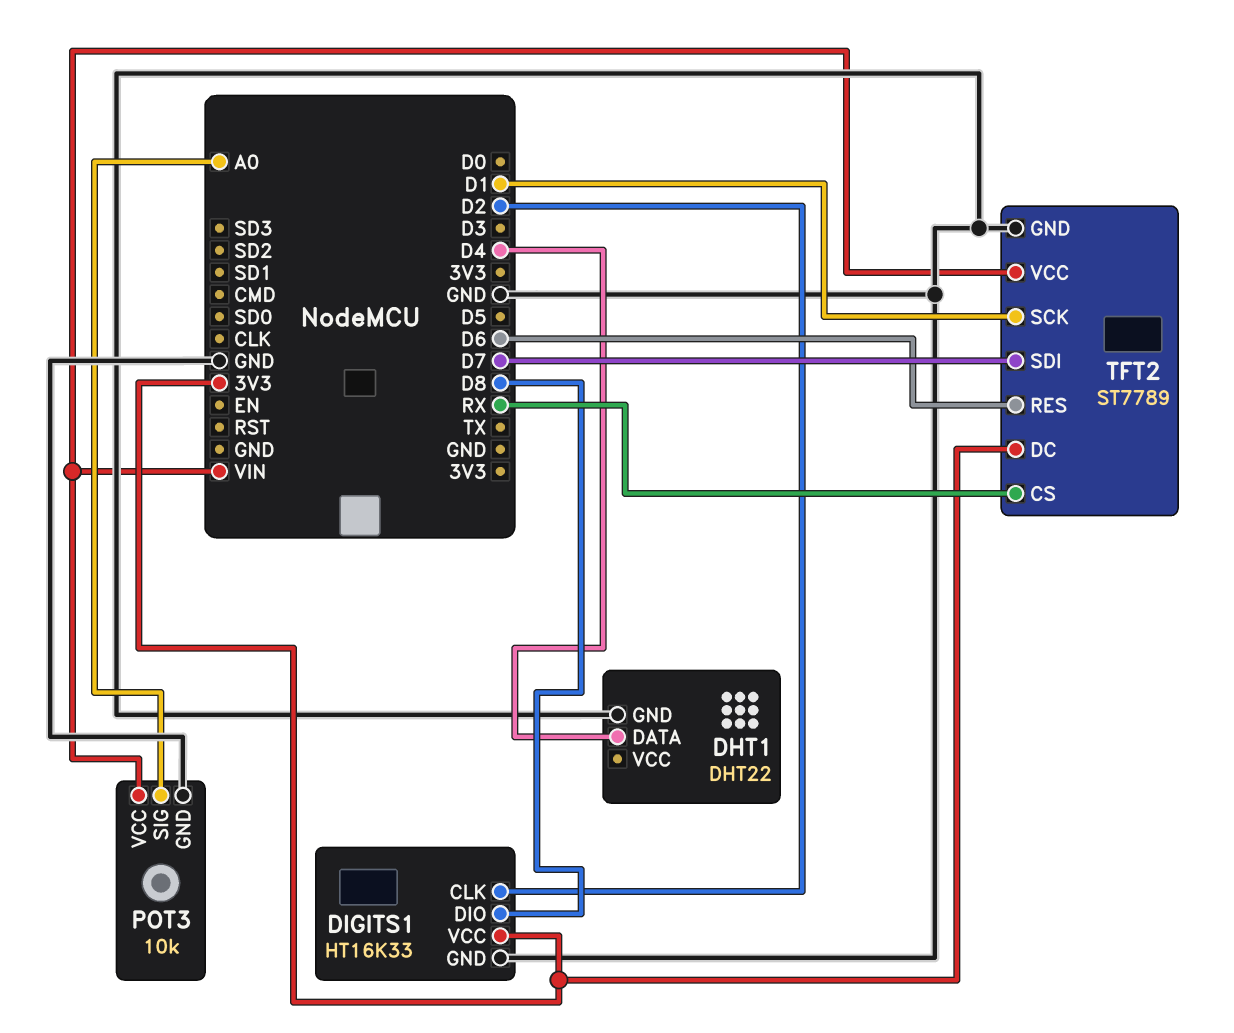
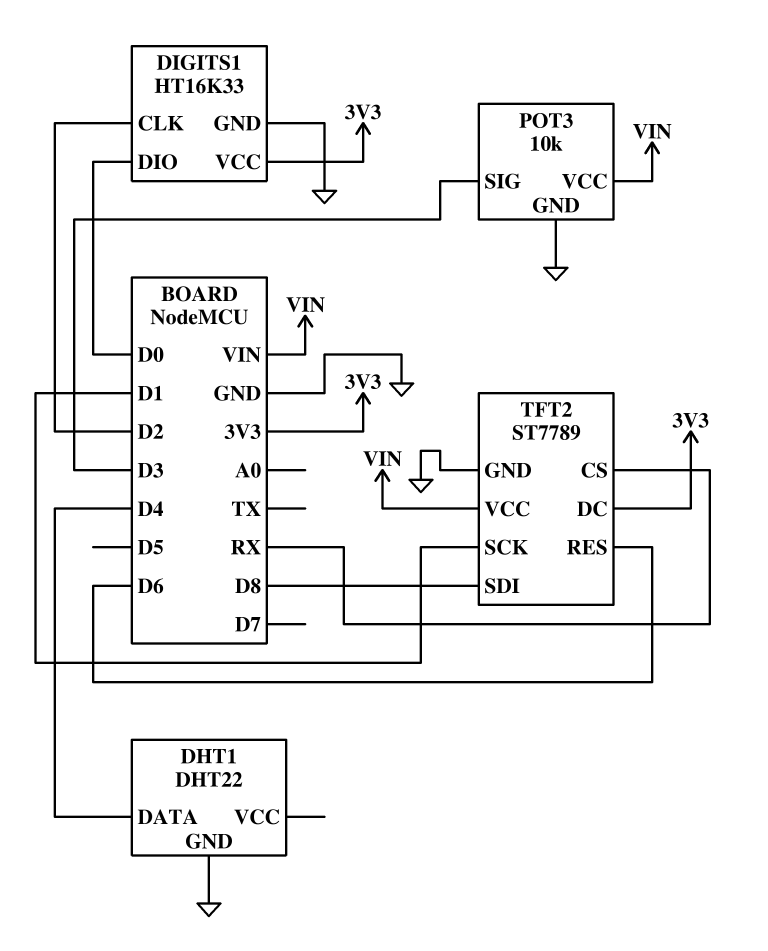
DIGITS1 pin DIO: D8 -> D0
POT3 pin SIG: A0 -> D3
TFT2 pin SDI: D7 -> D8

